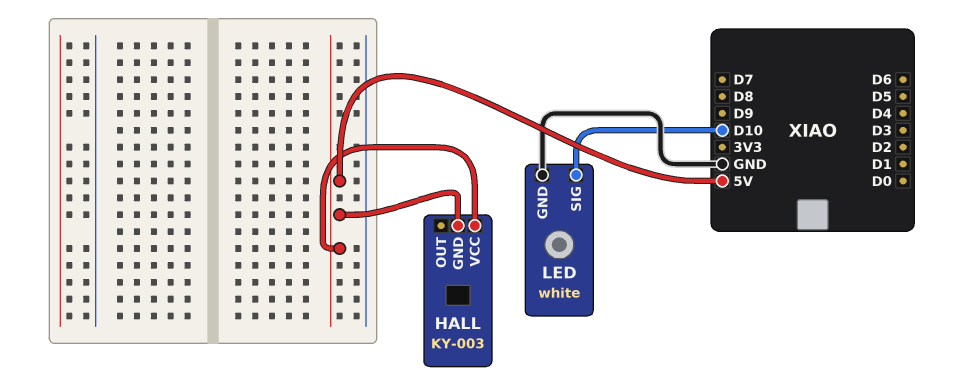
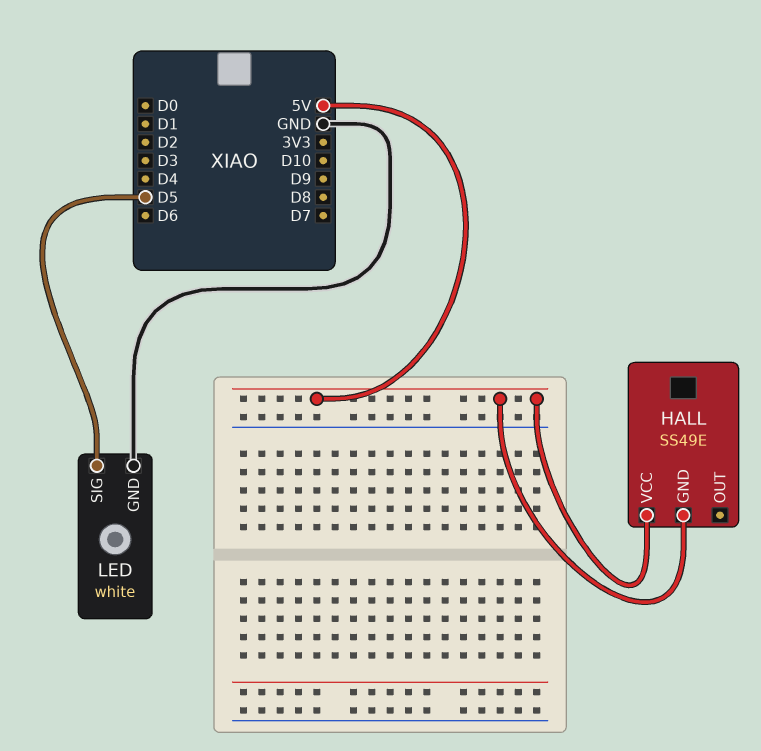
HALL: KY-003 -> SS49E
LED pin SIG: D10 -> D5

